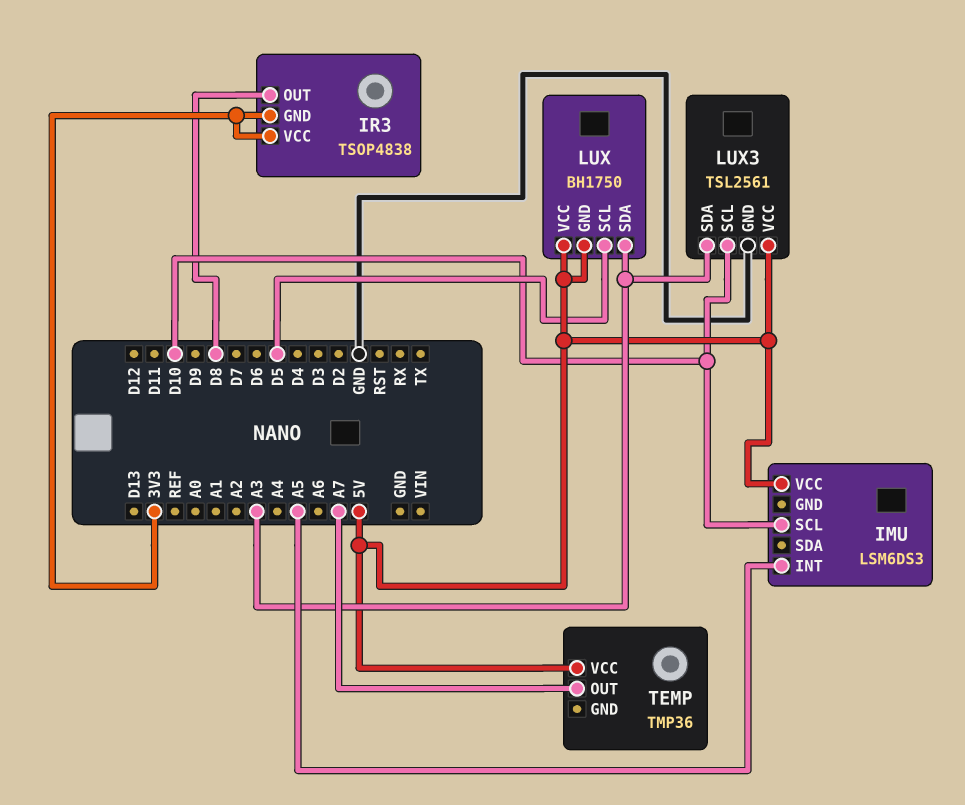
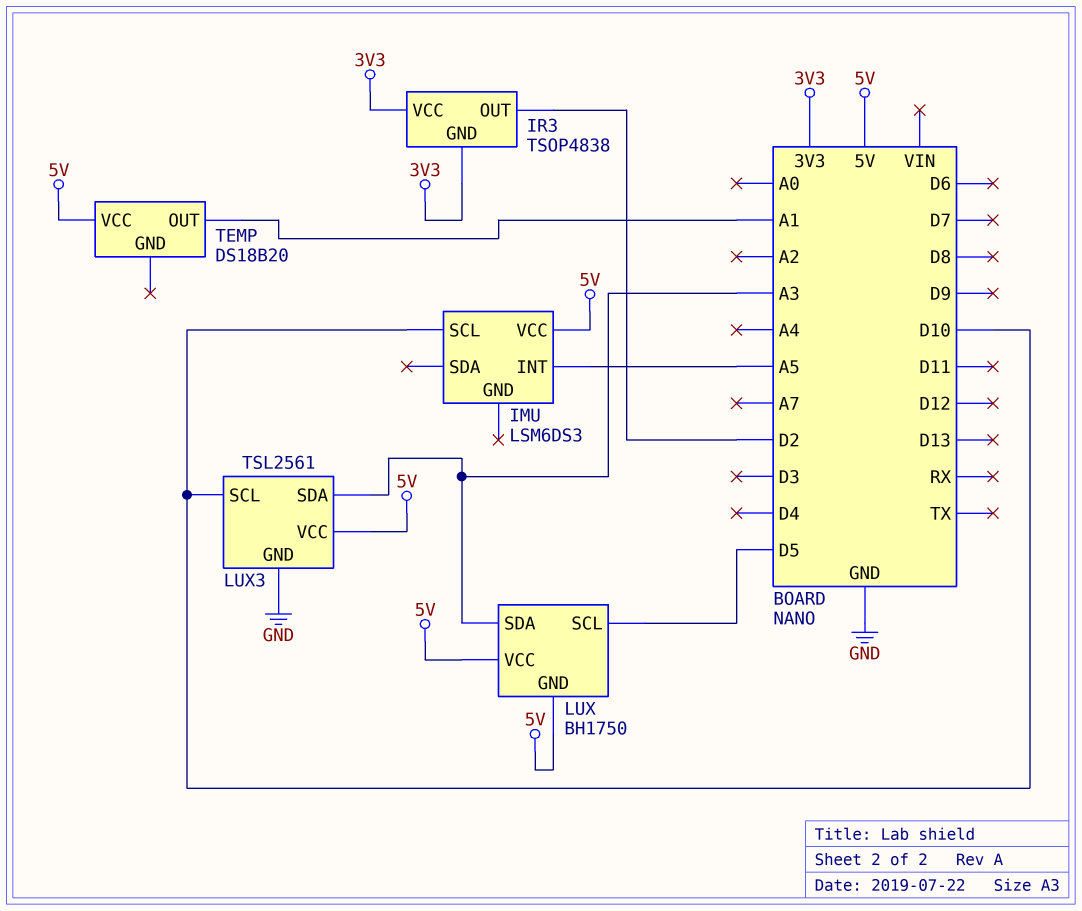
IR3 pin OUT: D8 -> D2
TEMP: TMP36 -> DS18B20
TEMP pin OUT: A7 -> A1

